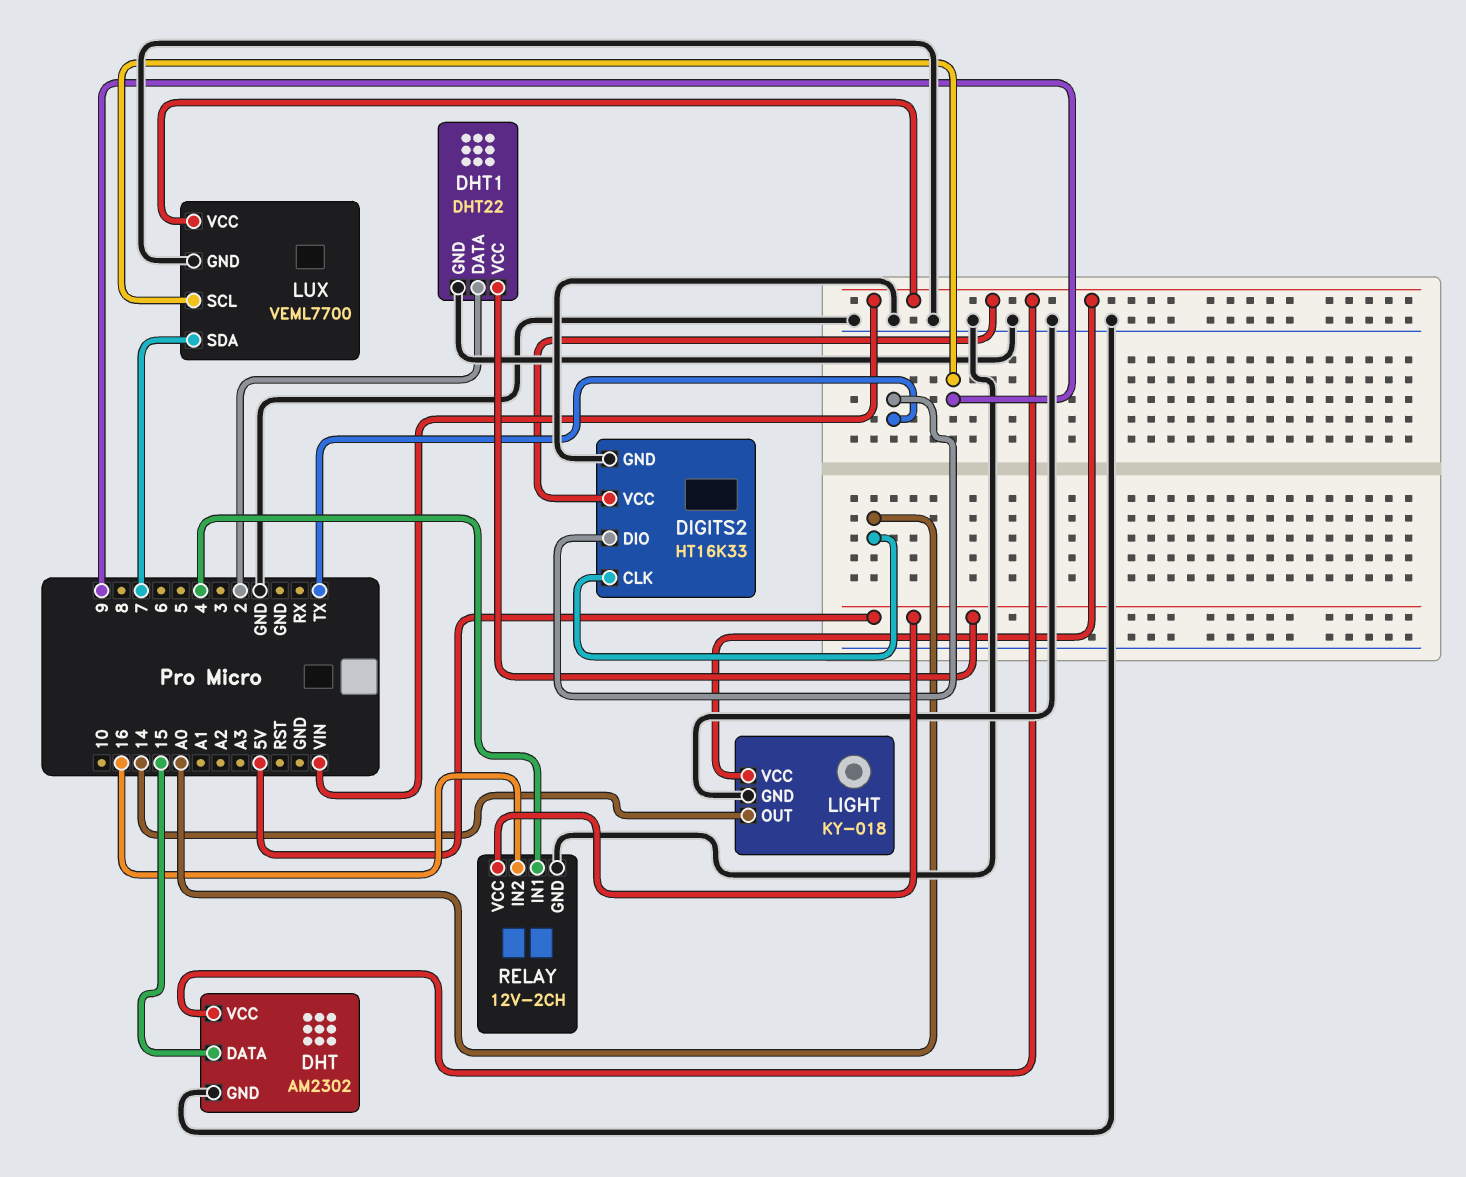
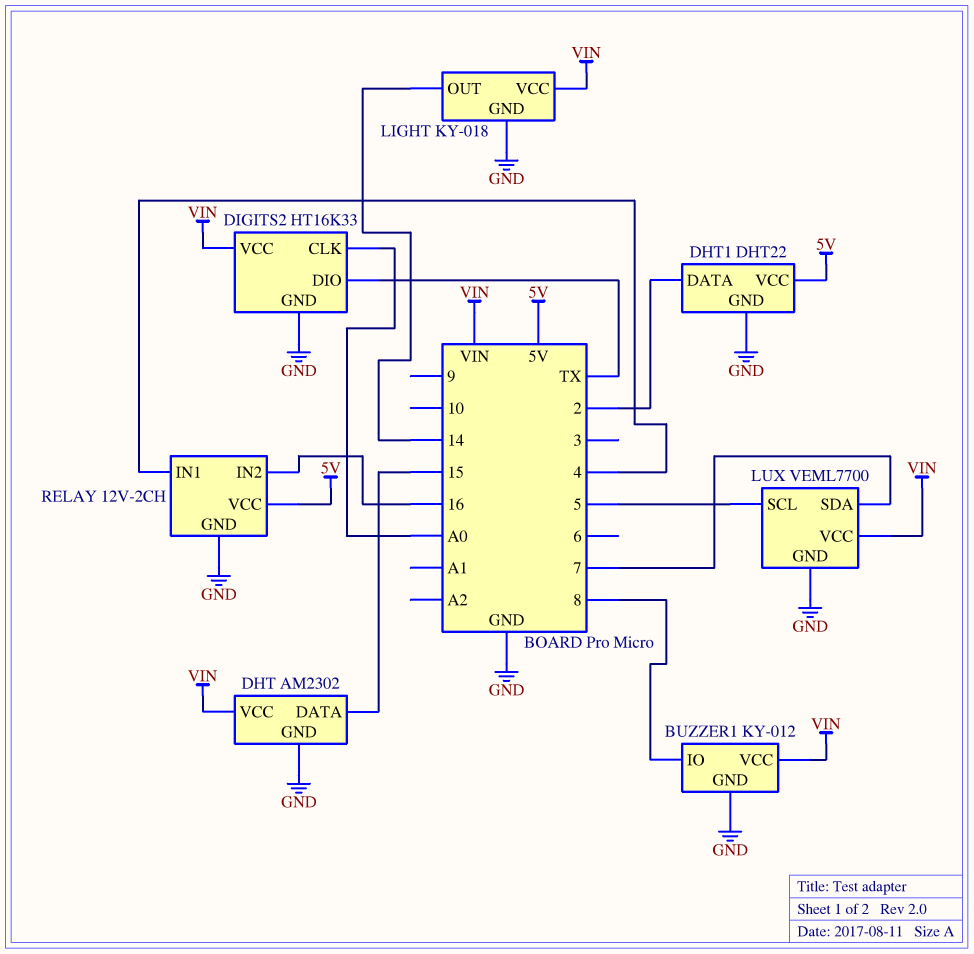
BUZZER1: none -> KY-012
BUZZER1 pin GND: none -> GND
BUZZER1 pin IO: none -> 8
BUZZER1 pin VCC: none -> VIN
LUX pin SCL: 9 -> 5

